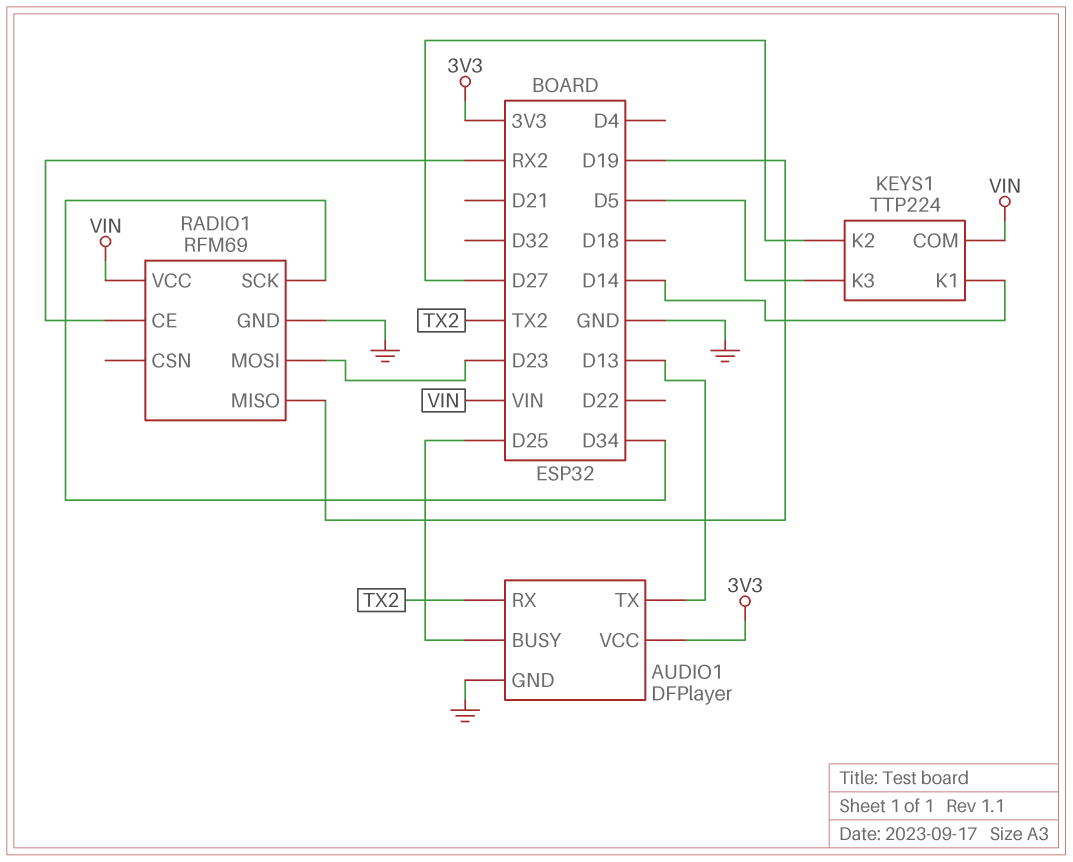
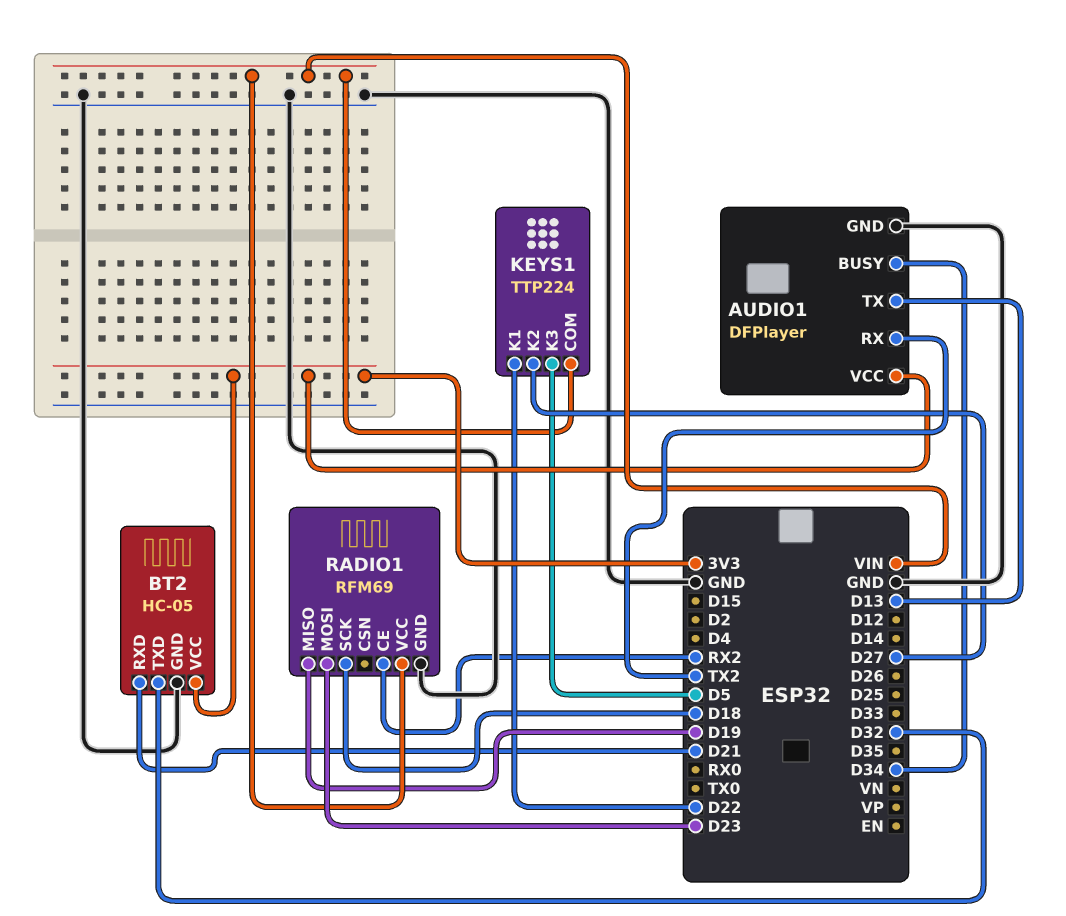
AUDIO1 pin BUSY: D25 -> D34
BT2: none -> HC-05
BT2 pin GND: none -> GND
BT2 pin RXD: none -> D21
BT2 pin TXD: none -> D32
BT2 pin VCC: none -> 3V3
KEYS1 pin K1: D14 -> D22
RADIO1 pin SCK: D34 -> D18

